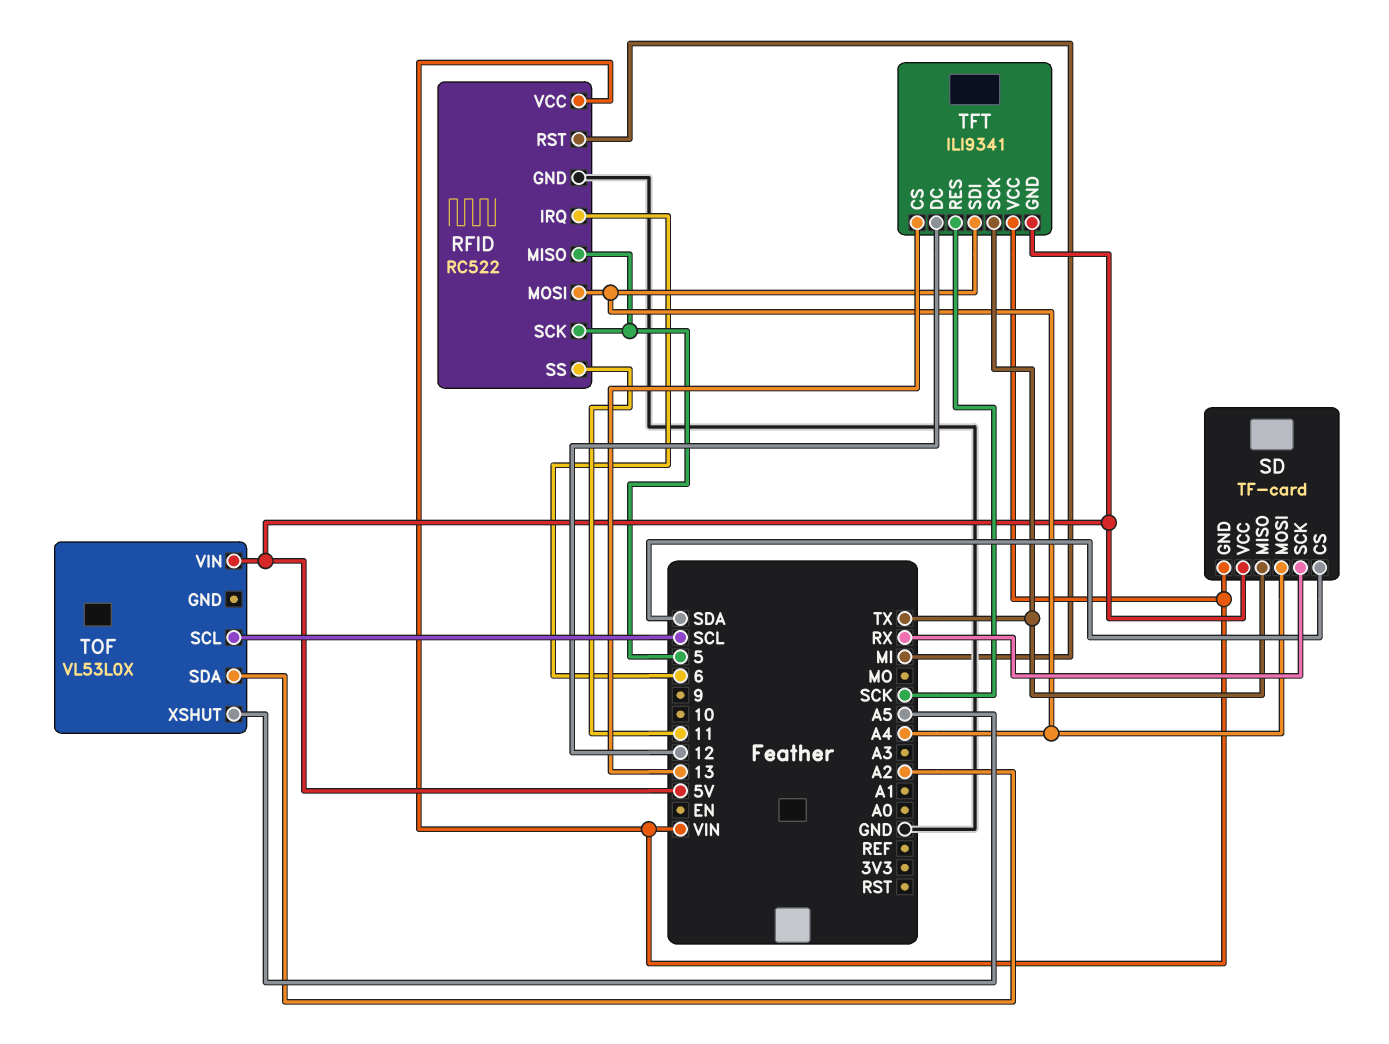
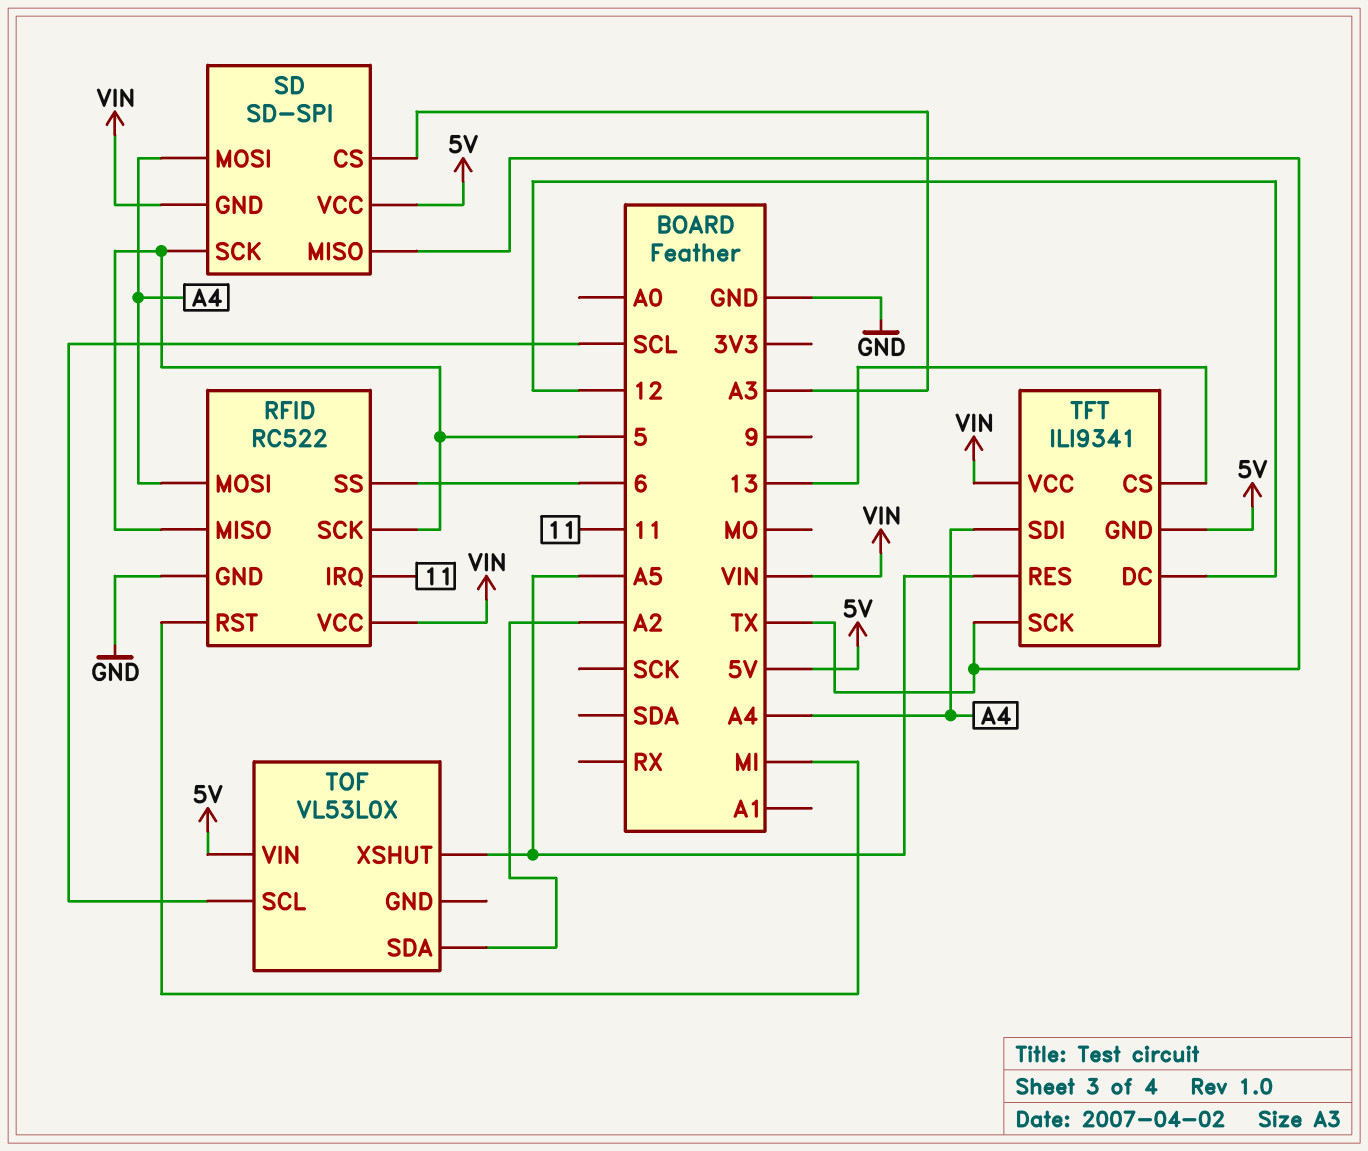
RFID pin IRQ: 6 -> 11
RFID pin SS: 11 -> 6
SD: TF-card -> SD-SPI
SD pin CS: SDA -> A3
SD pin SCK: RX -> 5
TFT pin RES: SCK -> A5

